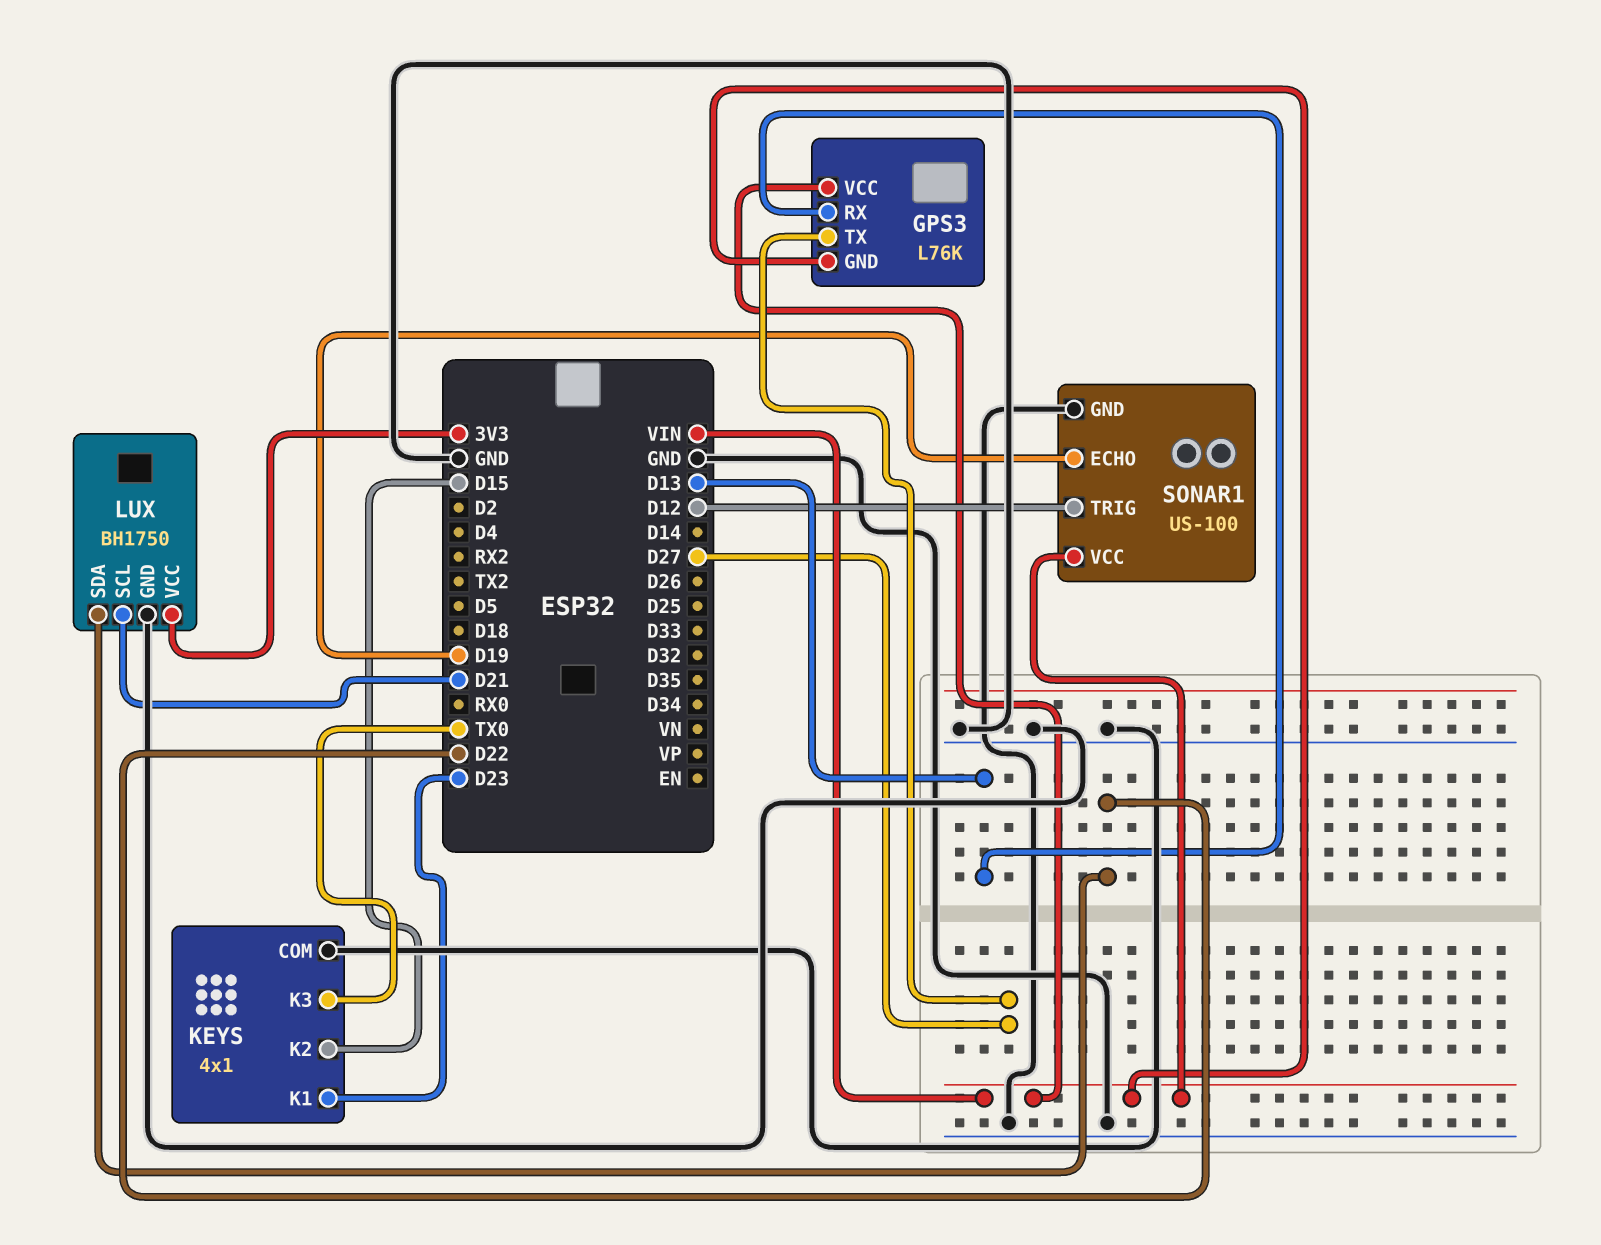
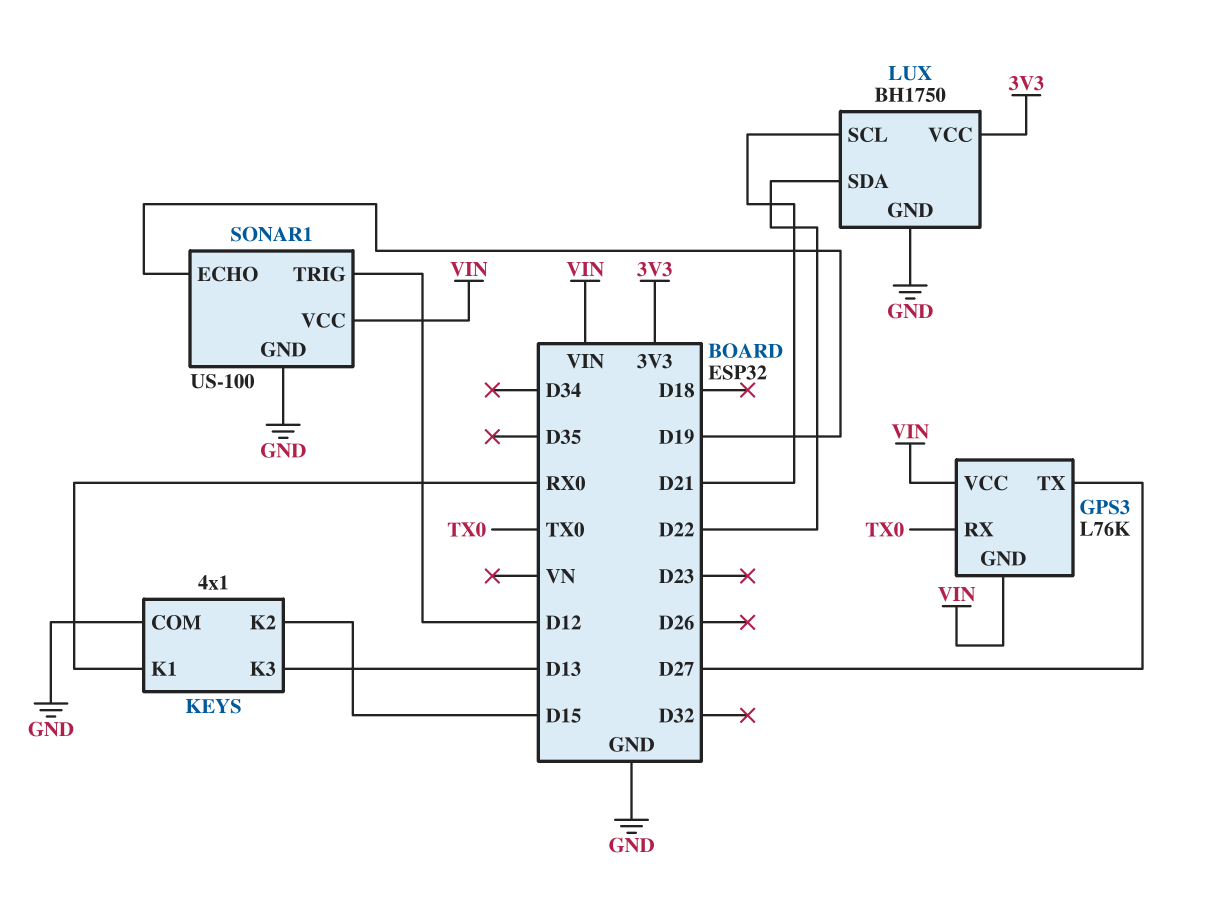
GPS3 pin RX: D13 -> TX0
KEYS pin K1: D23 -> RX0
KEYS pin K3: TX0 -> D13

